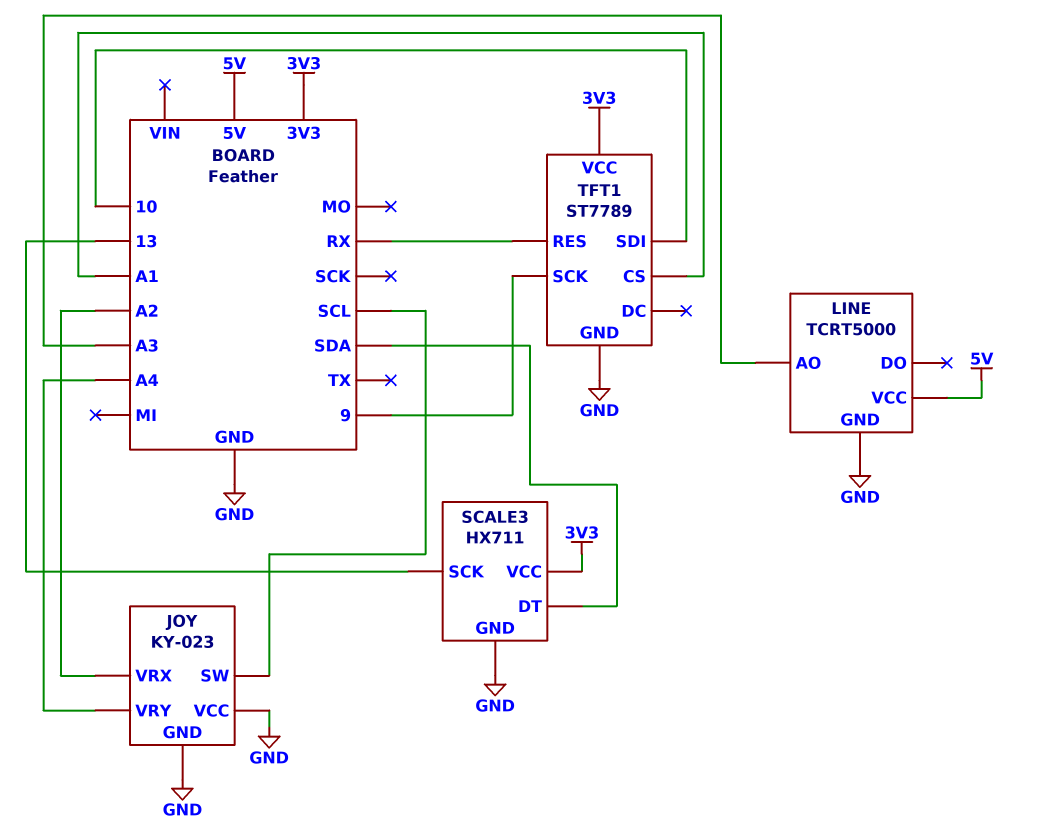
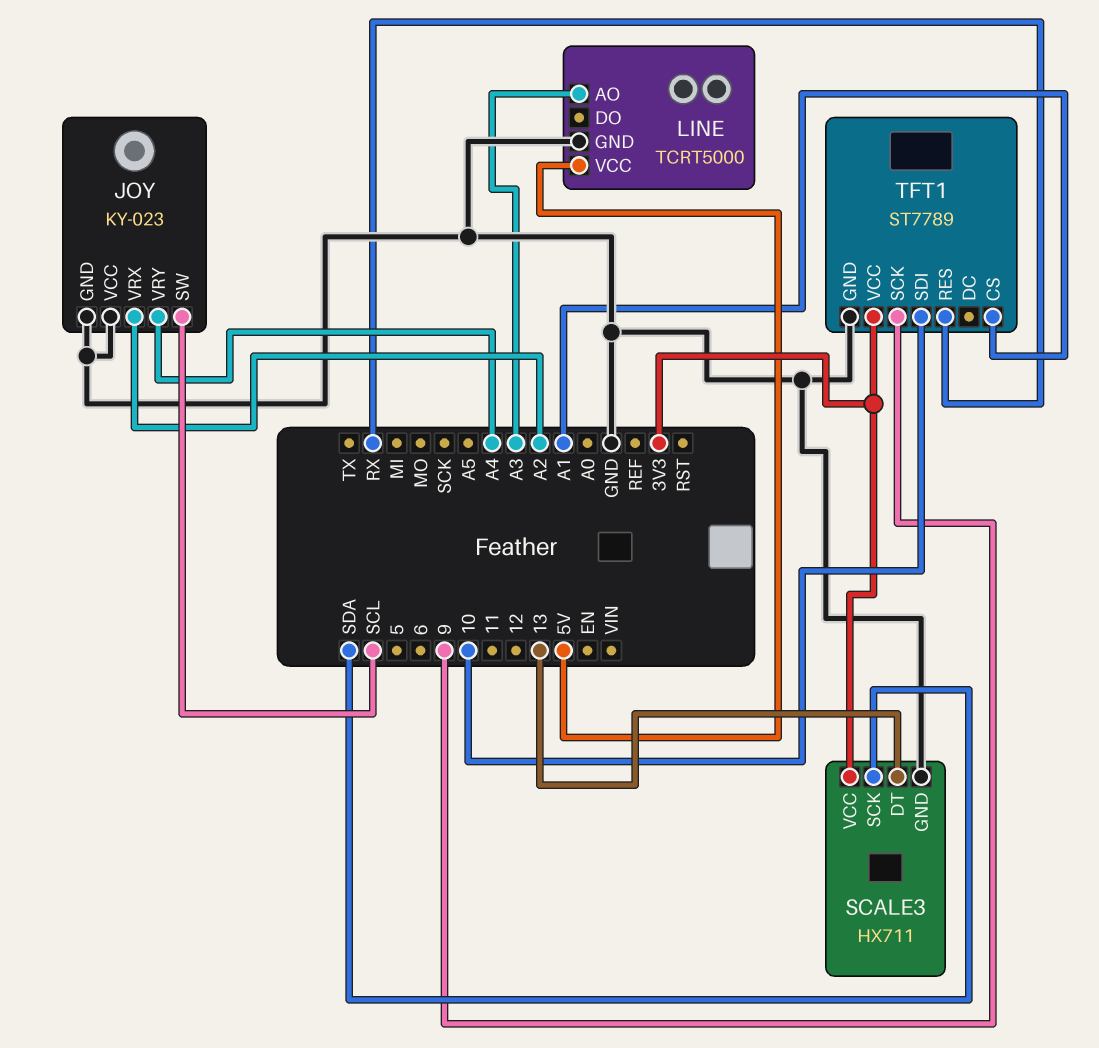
SCALE3 pin DT: SDA -> 13
SCALE3 pin SCK: 13 -> SDA

